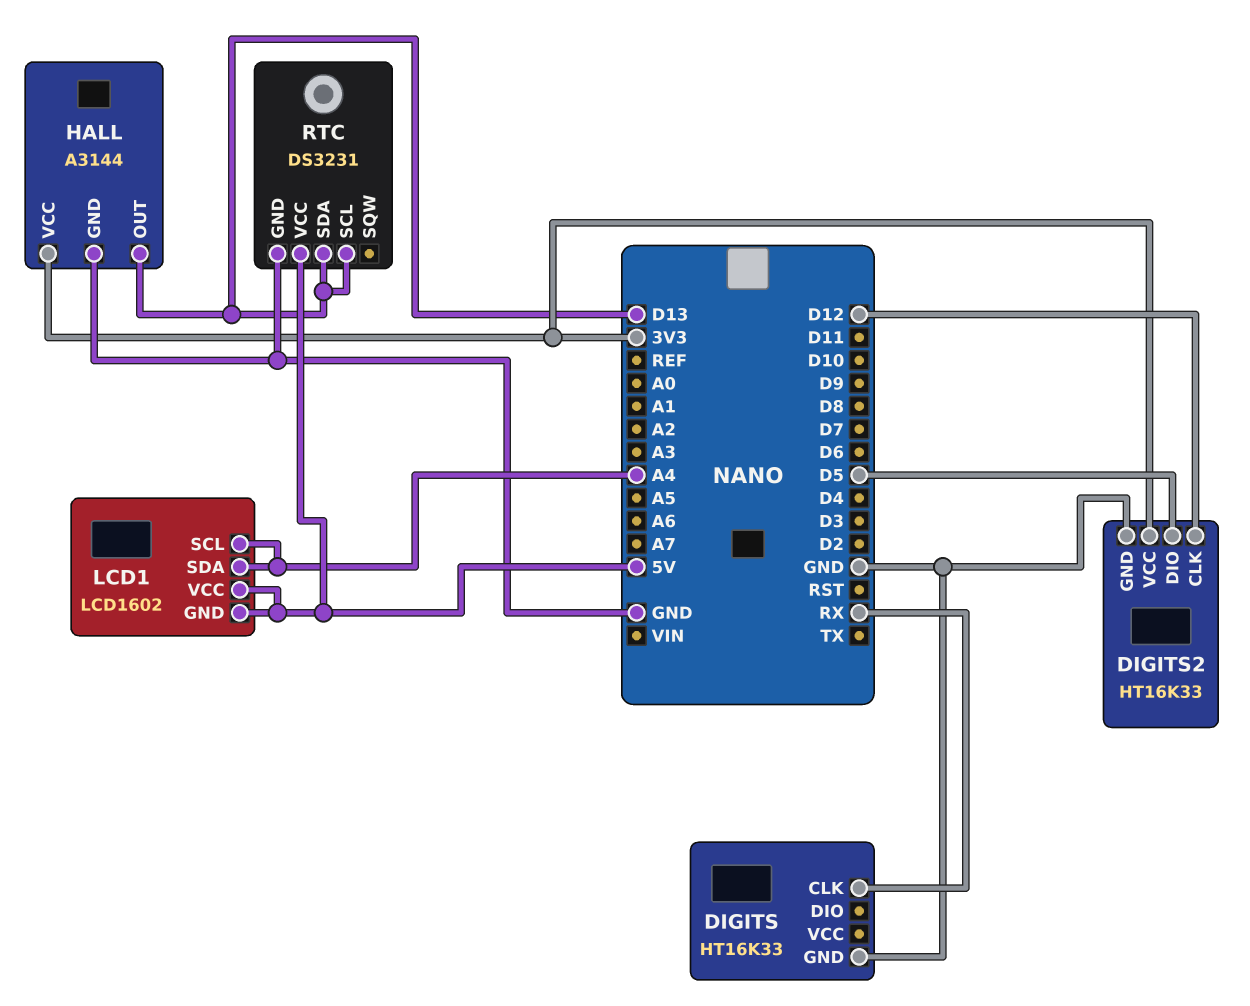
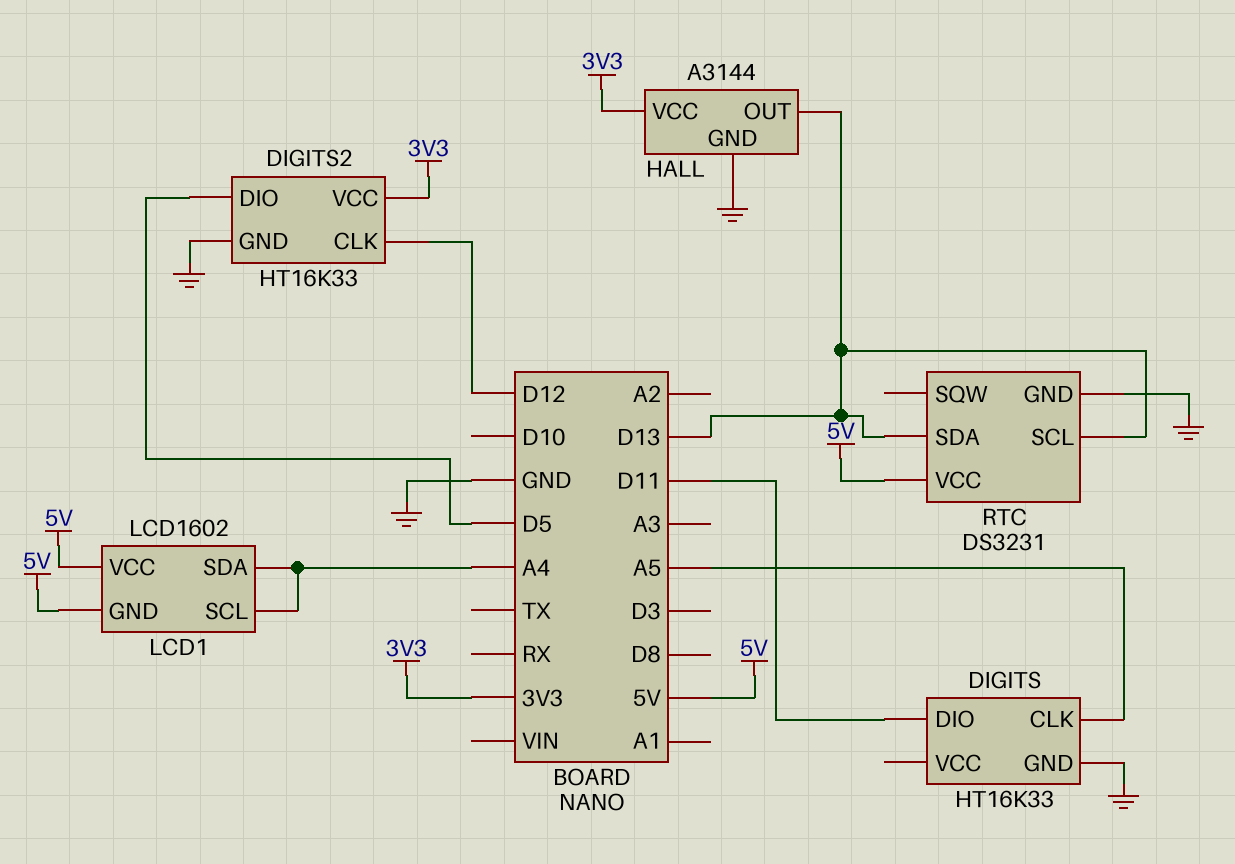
DIGITS pin CLK: RX -> A5
DIGITS pin DIO: none -> D11

